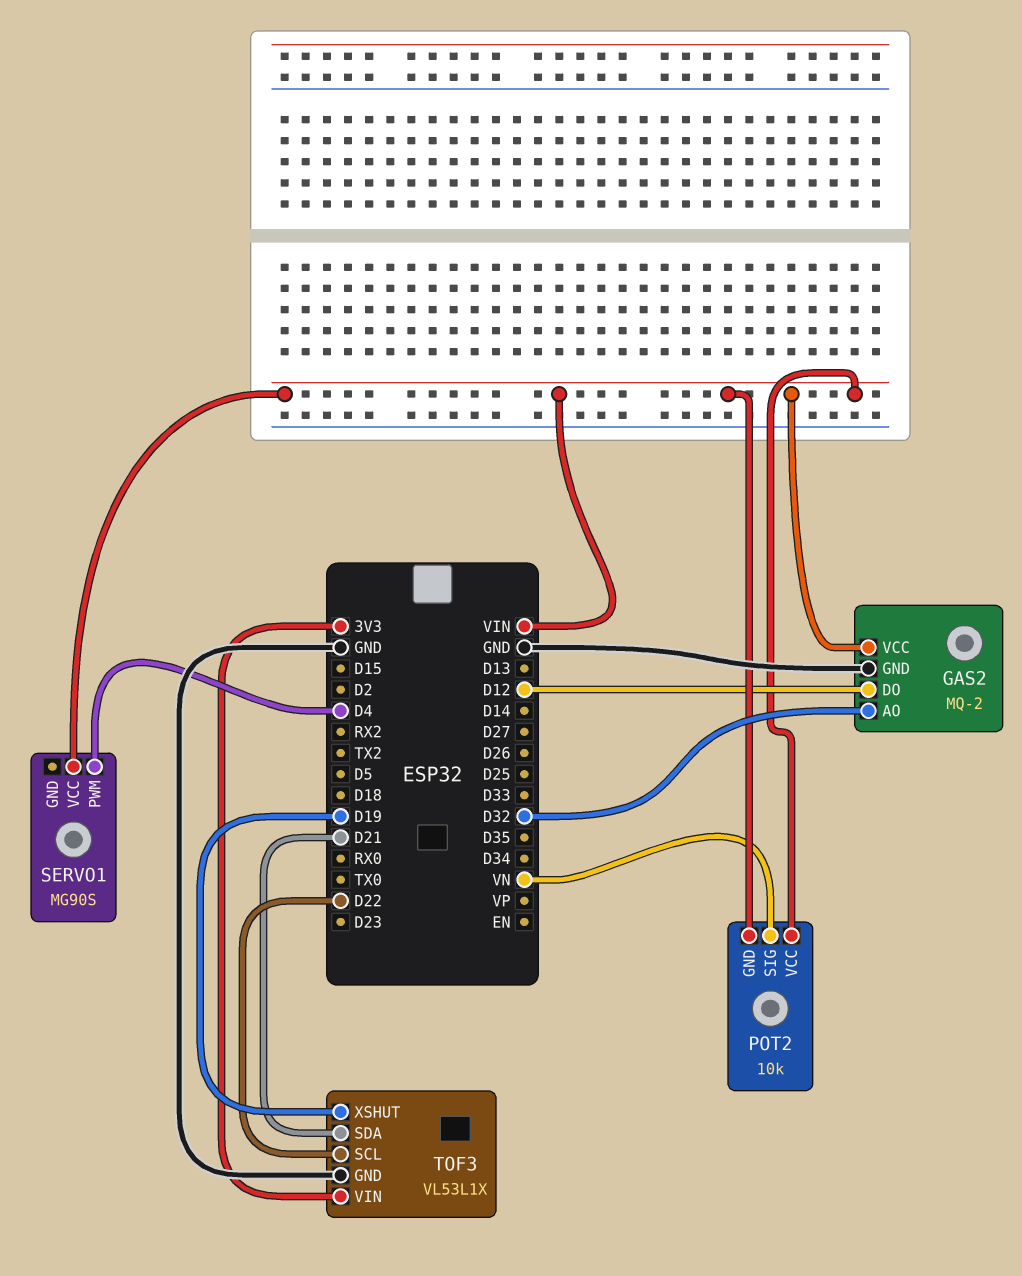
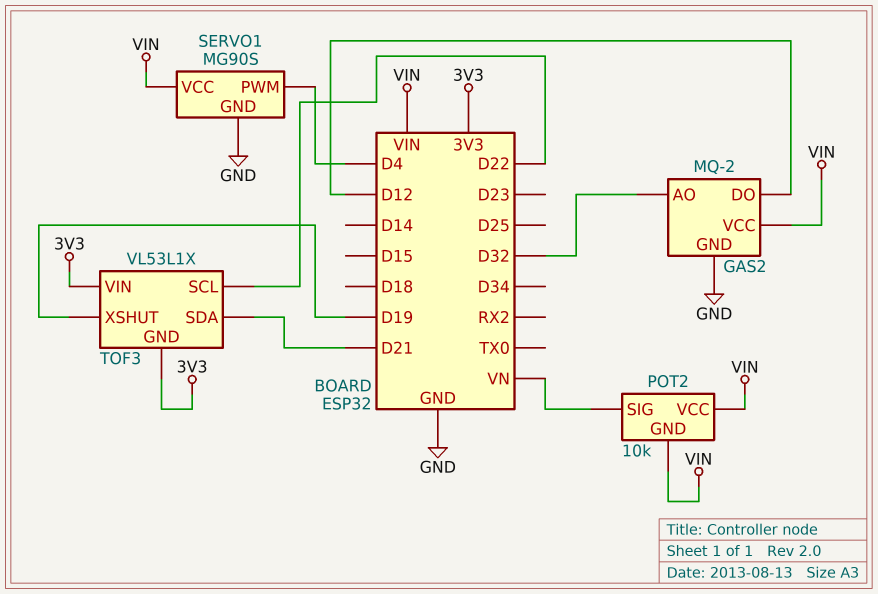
SERVO1 pin GND: none -> GND
TOF3 pin GND: GND -> 3V3

